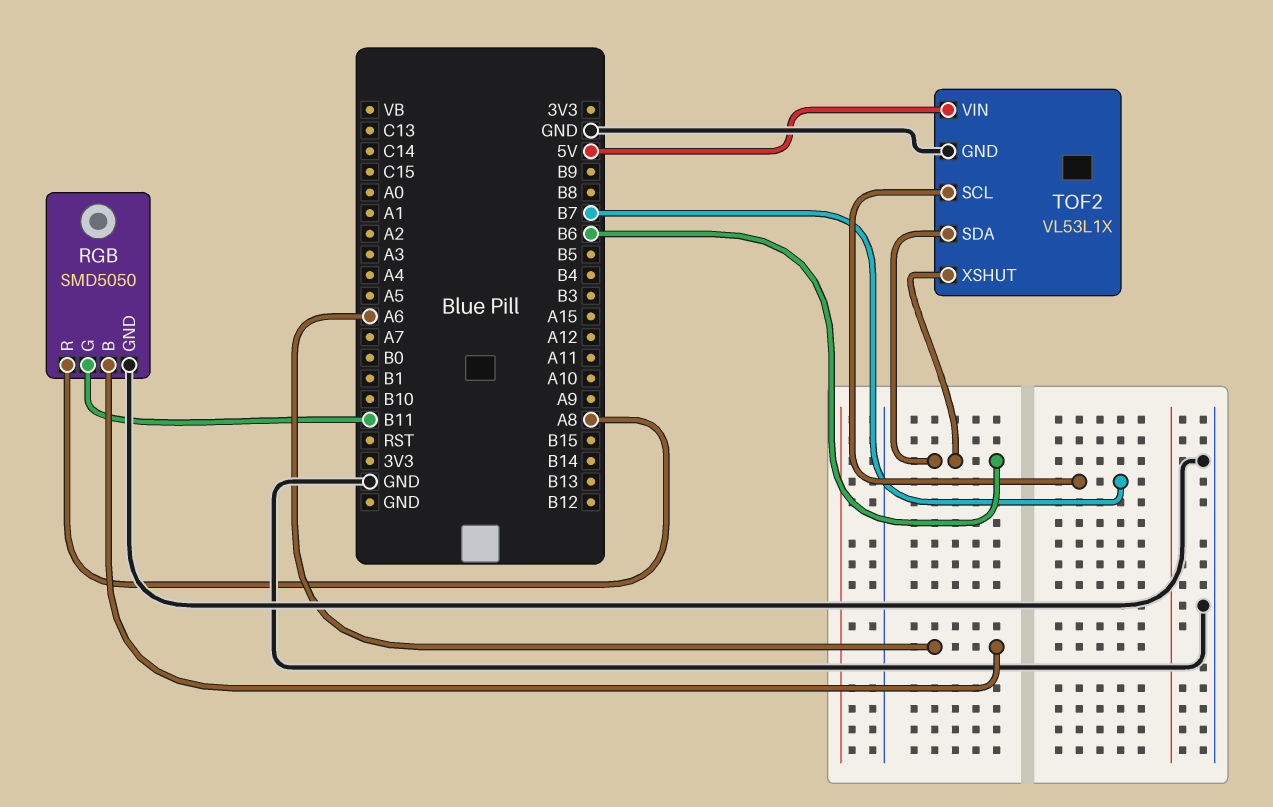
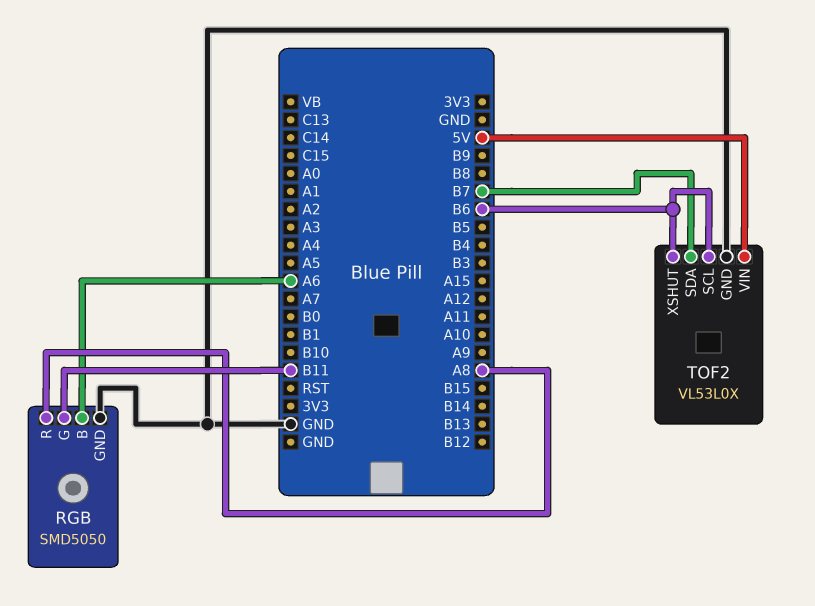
TOF2: VL53L1X -> VL53L0X
TOF2 pin SCL: B7 -> B6
TOF2 pin SDA: B6 -> B7

